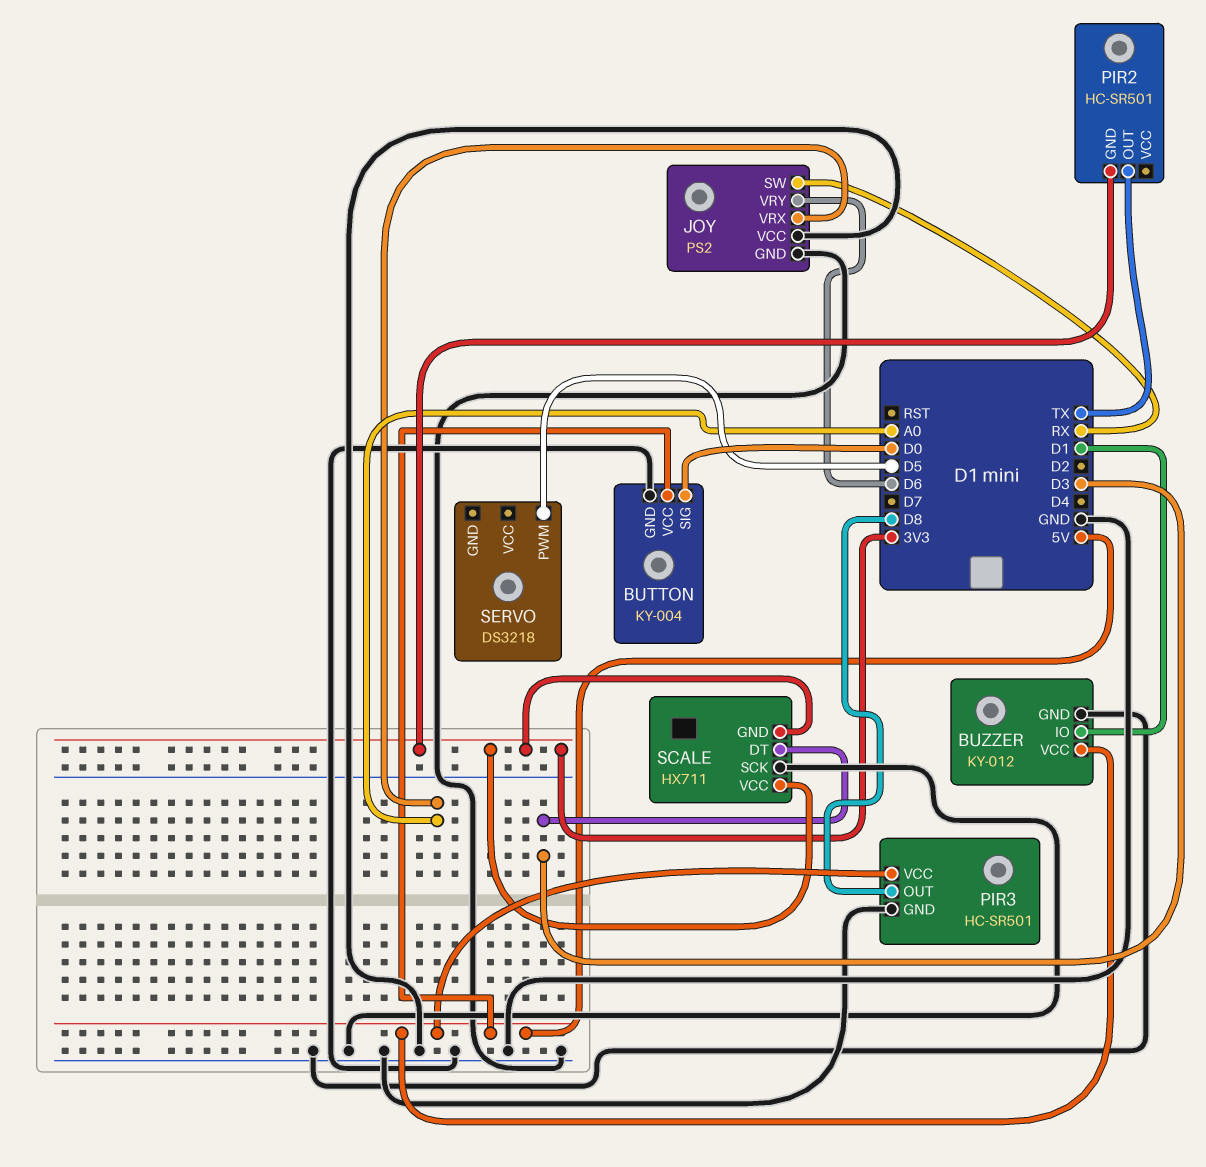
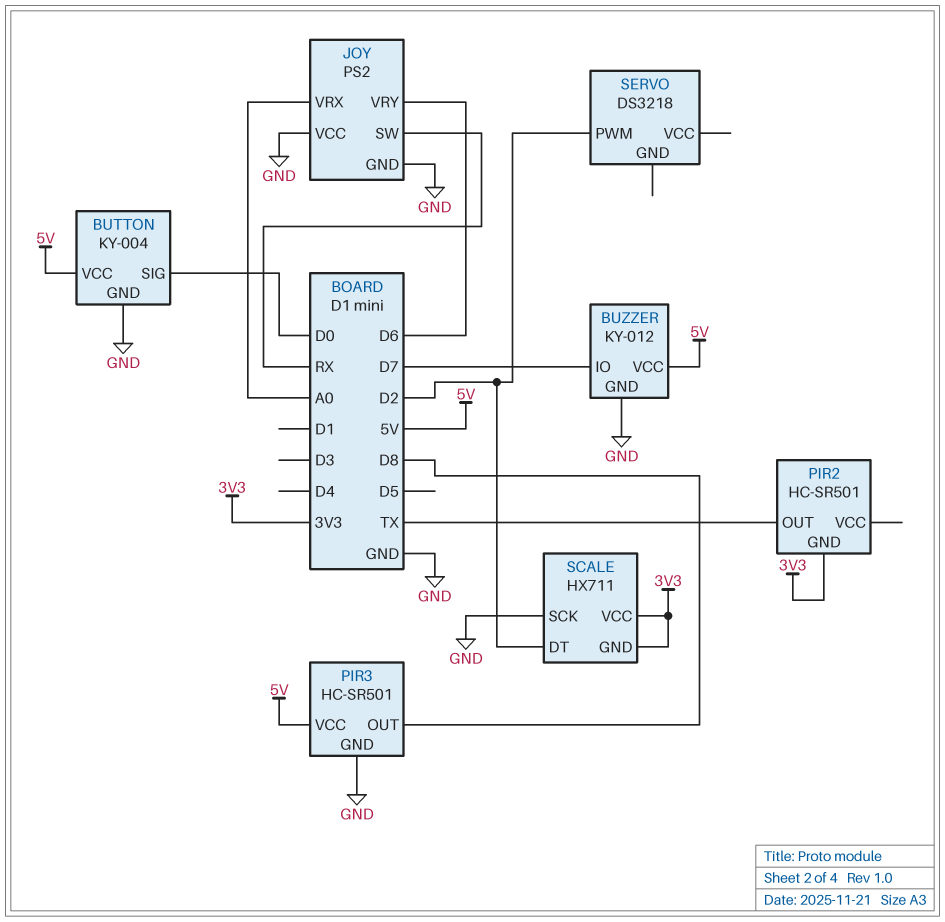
BUZZER pin IO: D1 -> D7
SCALE pin DT: D3 -> D2
SERVO pin PWM: D5 -> D2

